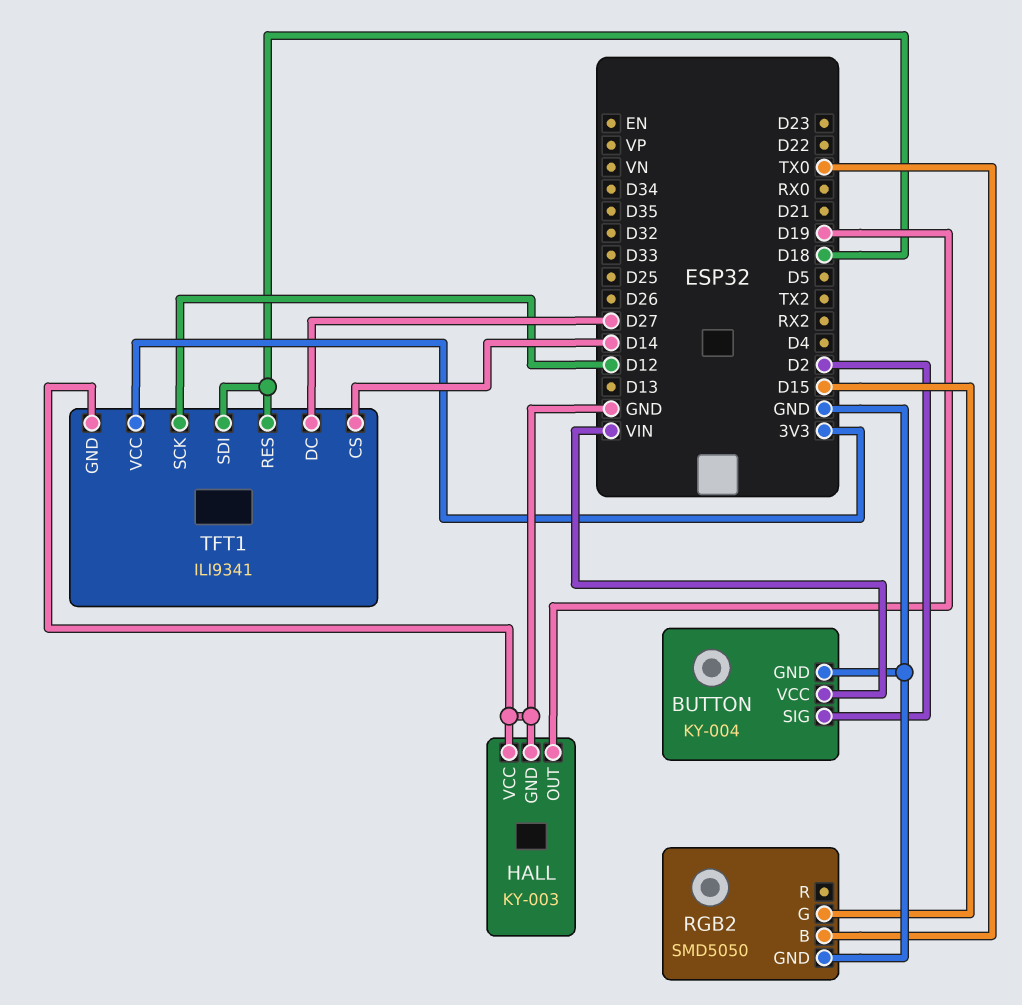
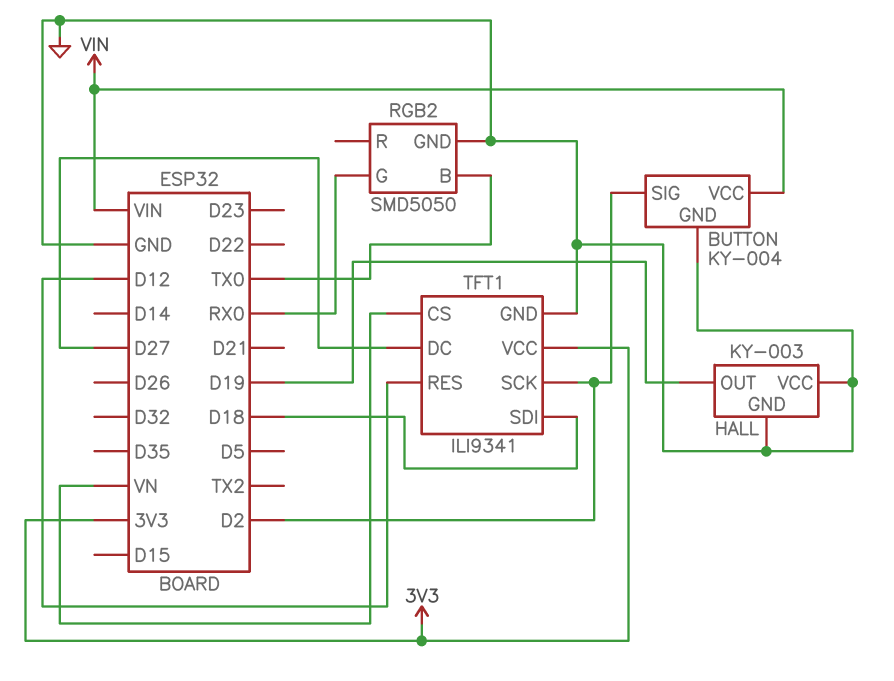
RGB2 pin G: D15 -> RX0
TFT1 pin CS: D14 -> VN
TFT1 pin RES: D18 -> D12
TFT1 pin SCK: D12 -> D2

